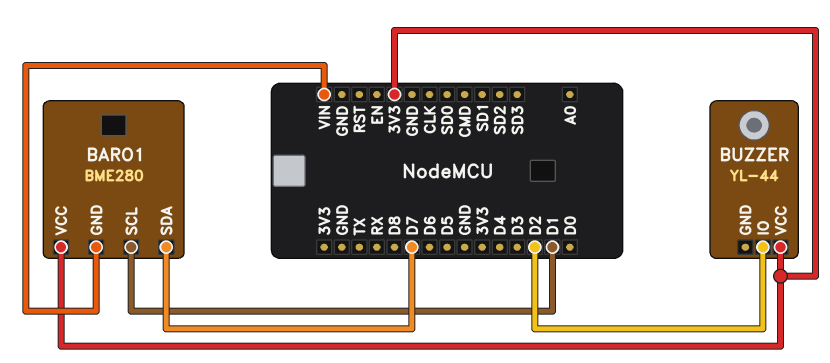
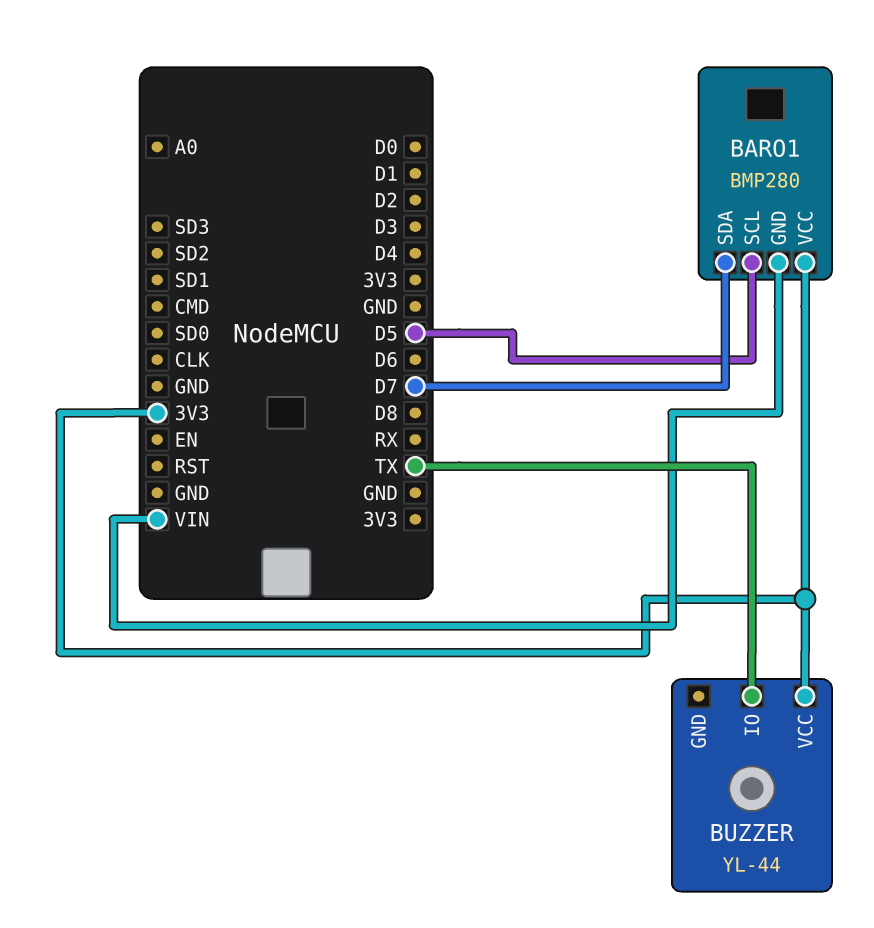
BARO1: BME280 -> BMP280
BARO1 pin SCL: D1 -> D5
BUZZER pin IO: D2 -> TX

